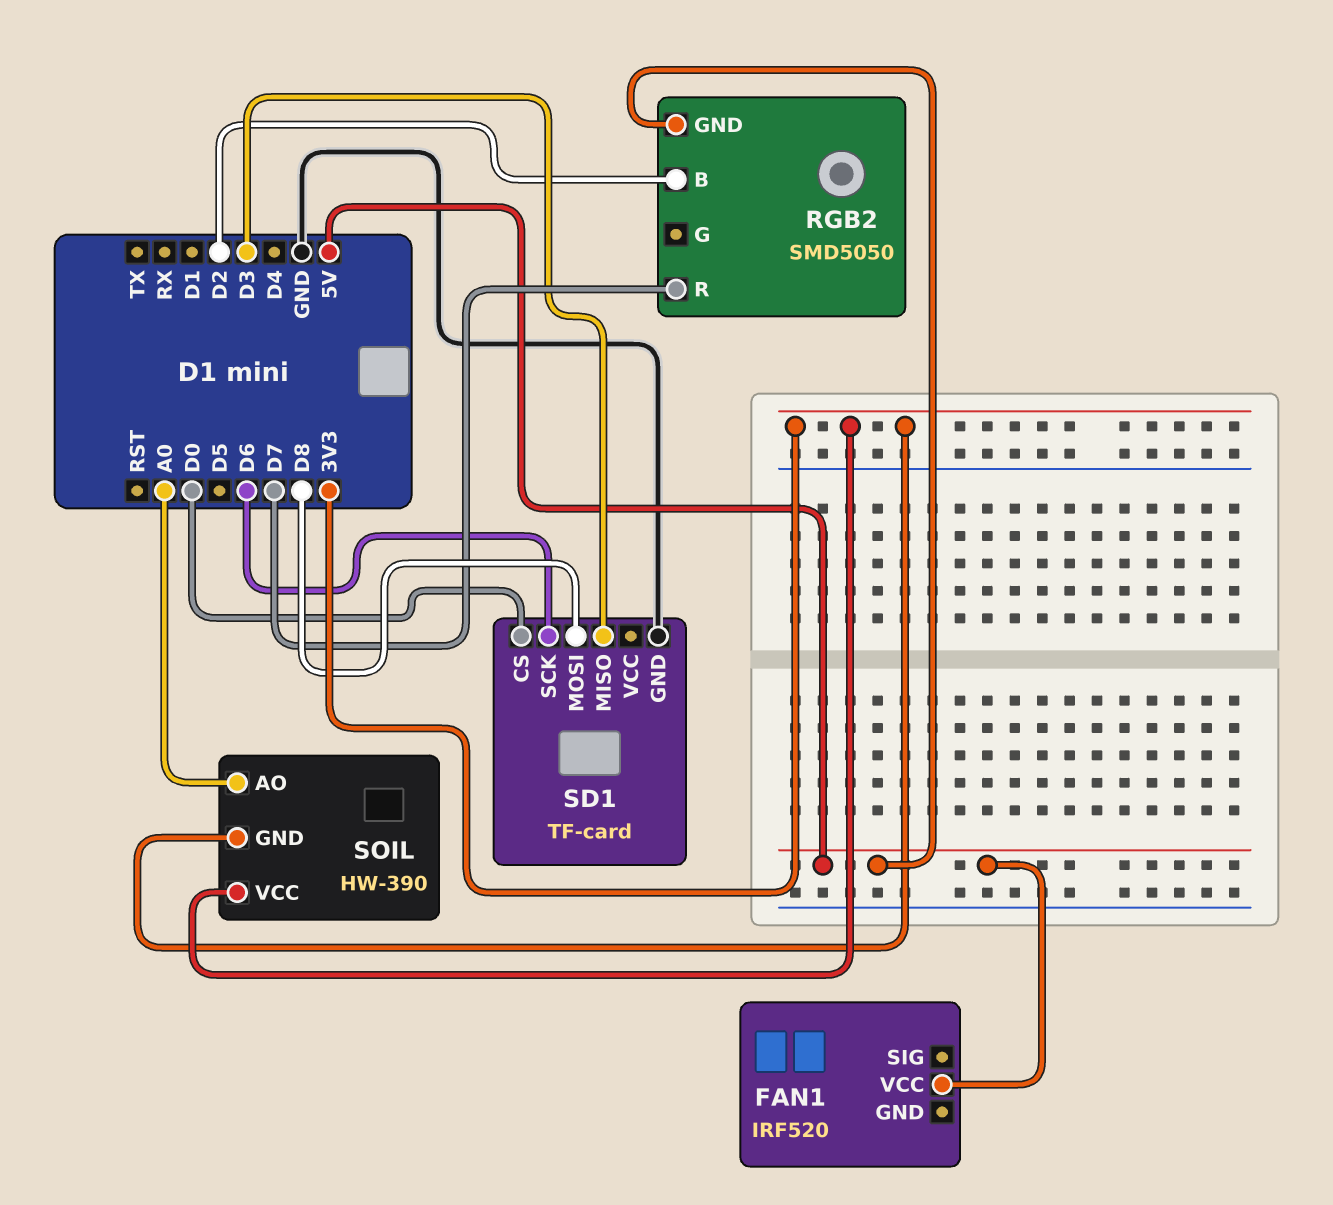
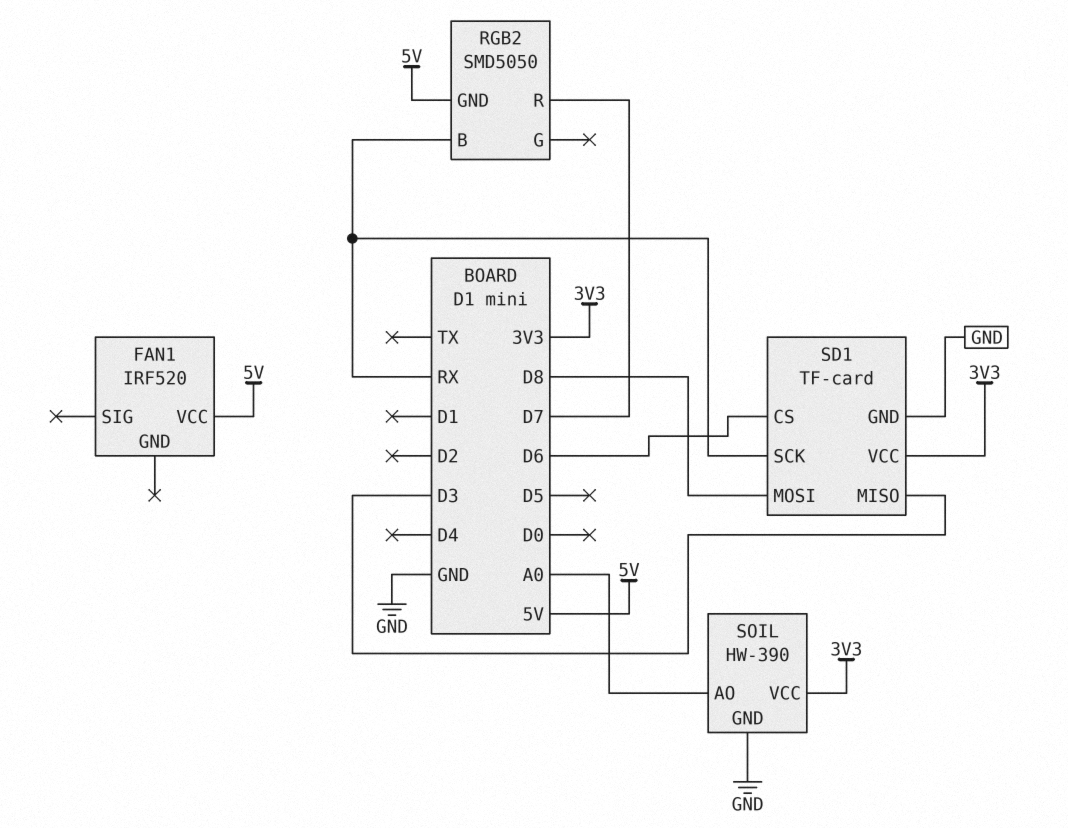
RGB2 pin B: D2 -> RX
SD1 pin CS: D0 -> D6
SD1 pin SCK: D6 -> RX
SD1 pin VCC: none -> 3V3
SOIL pin GND: 3V3 -> GND

